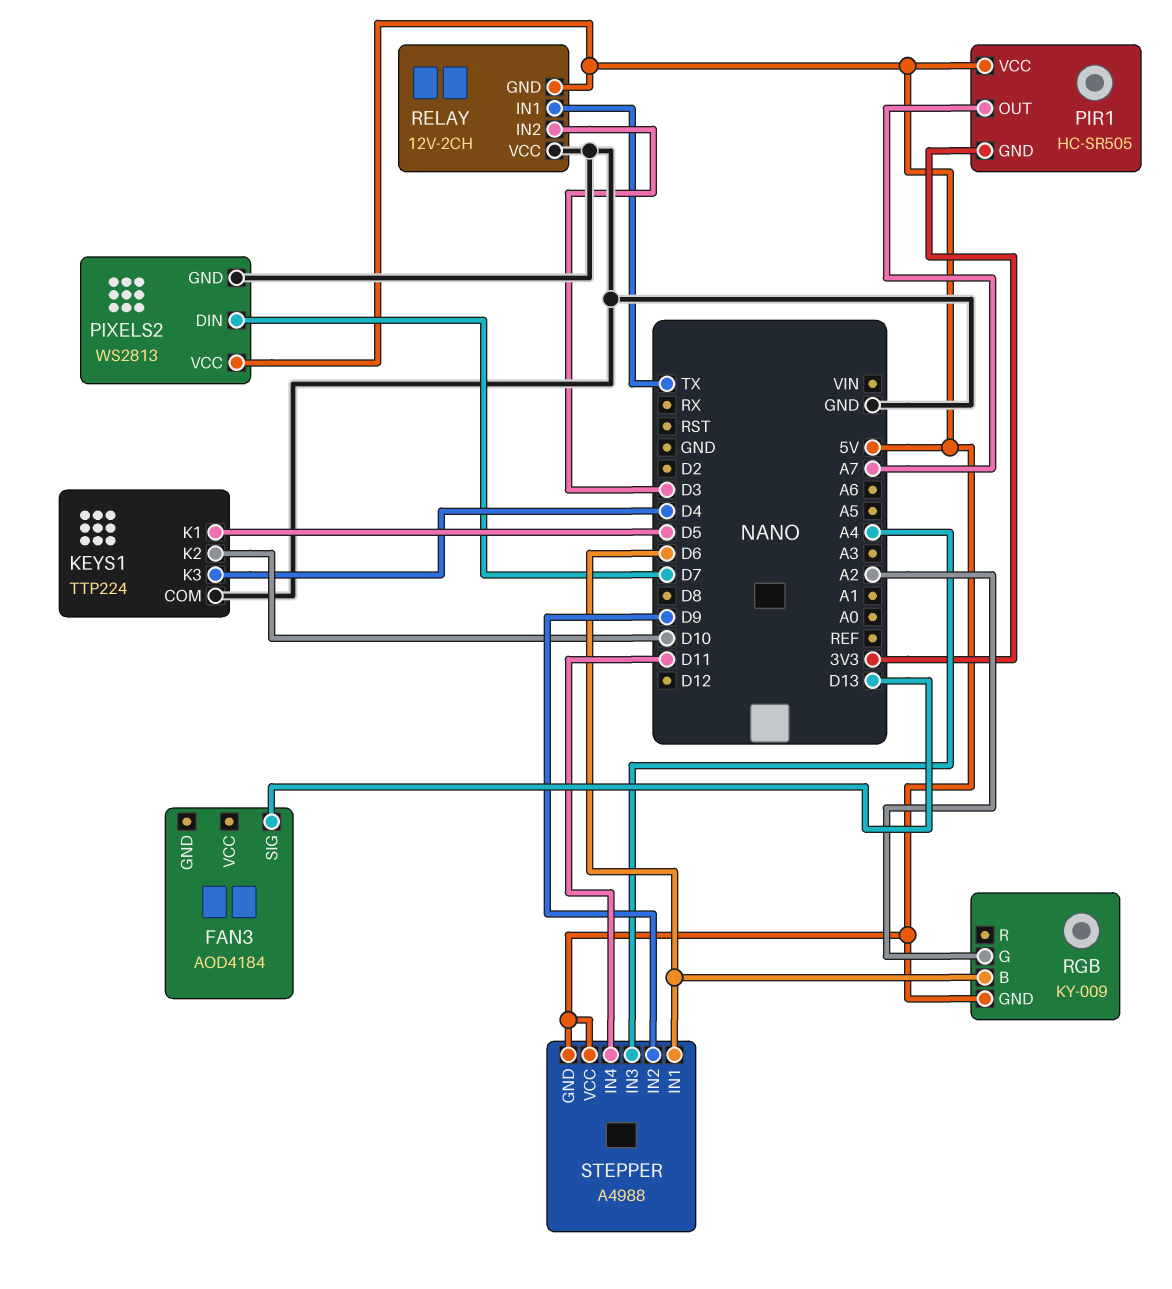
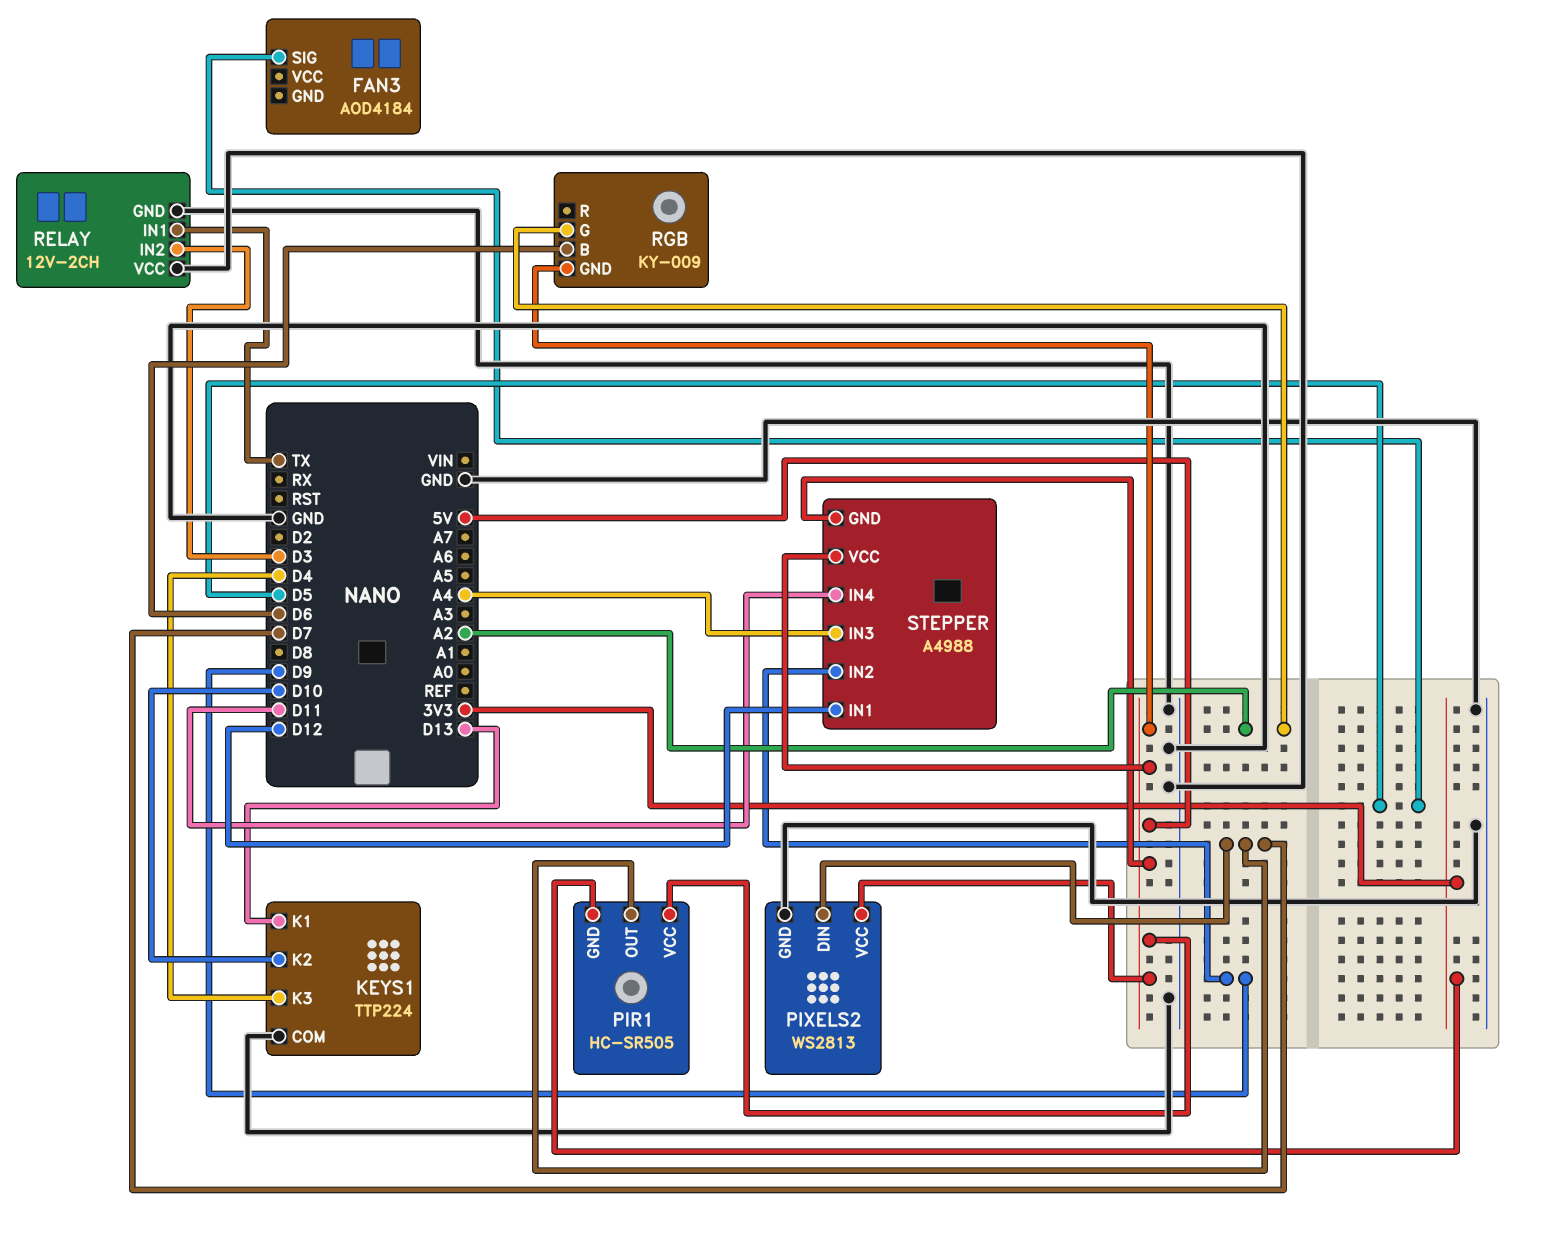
FAN3 pin SIG: D13 -> D5
KEYS1 pin K1: D5 -> D13
PIR1 pin OUT: A7 -> D7
RELAY pin GND: 5V -> GND
STEPPER pin IN1: D6 -> D12

